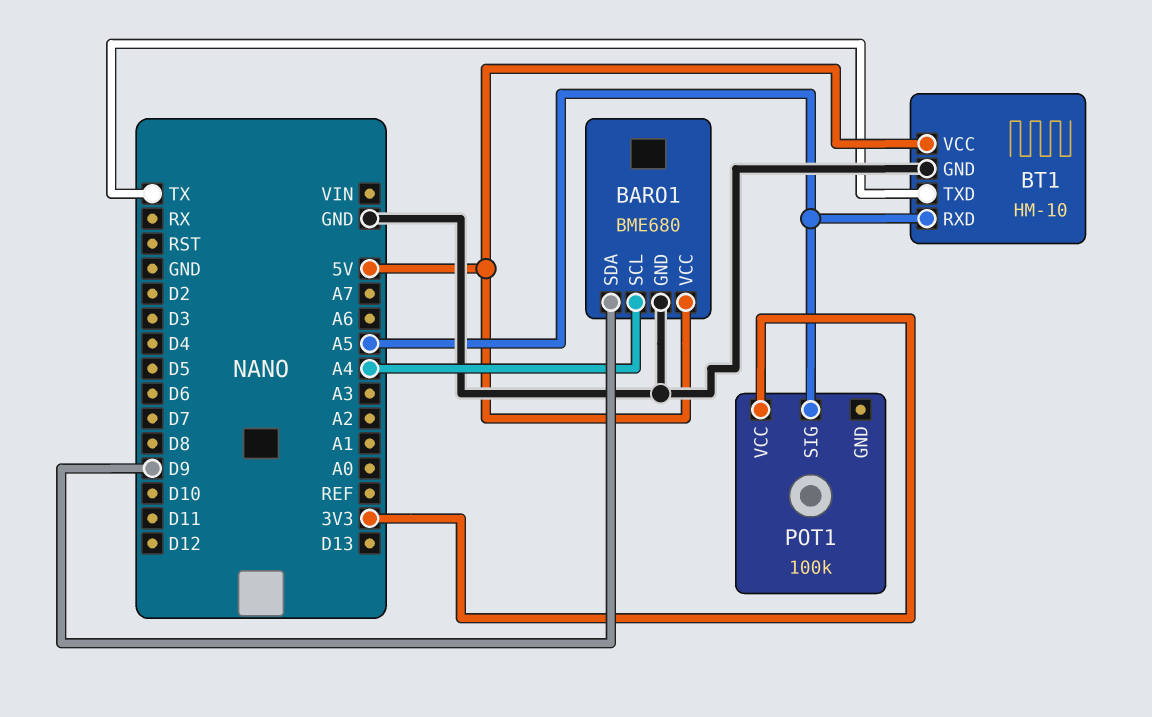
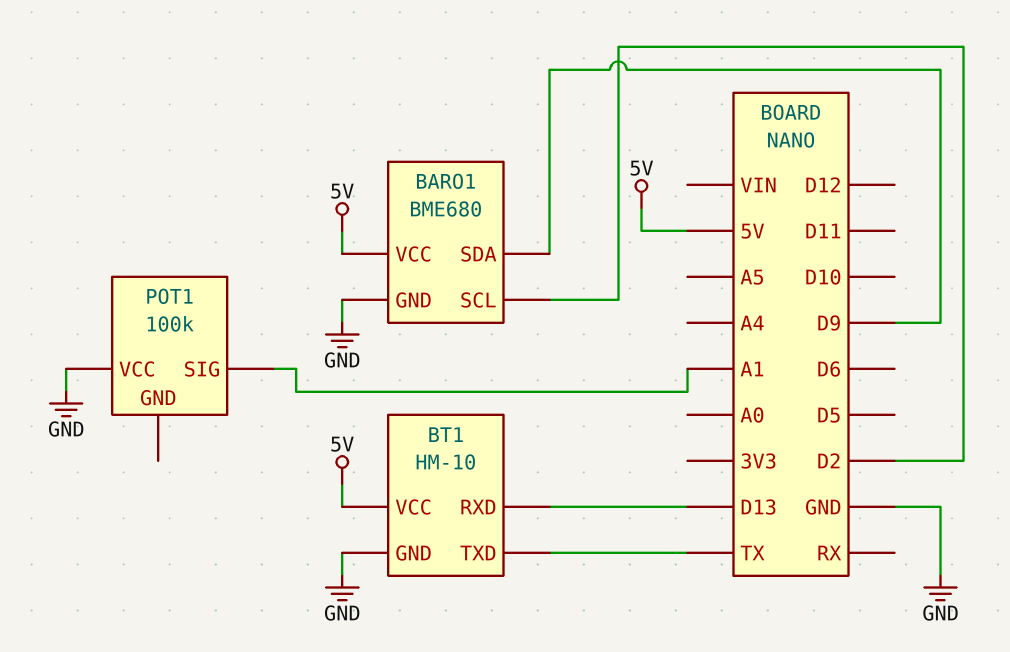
BARO1 pin SCL: A4 -> D2
BT1 pin RXD: A5 -> D13
POT1 pin SIG: A5 -> A1
POT1 pin VCC: 3V3 -> GND

